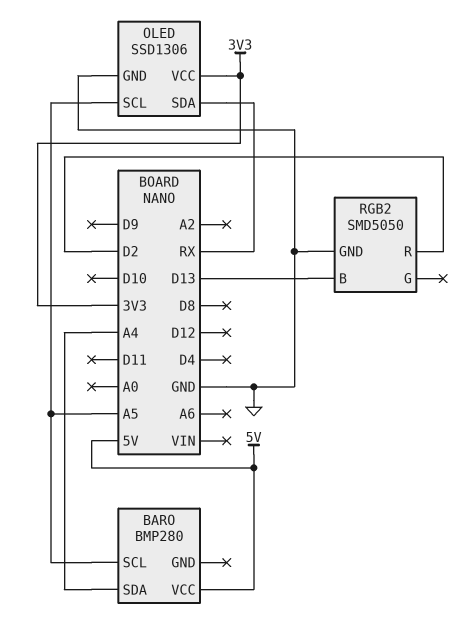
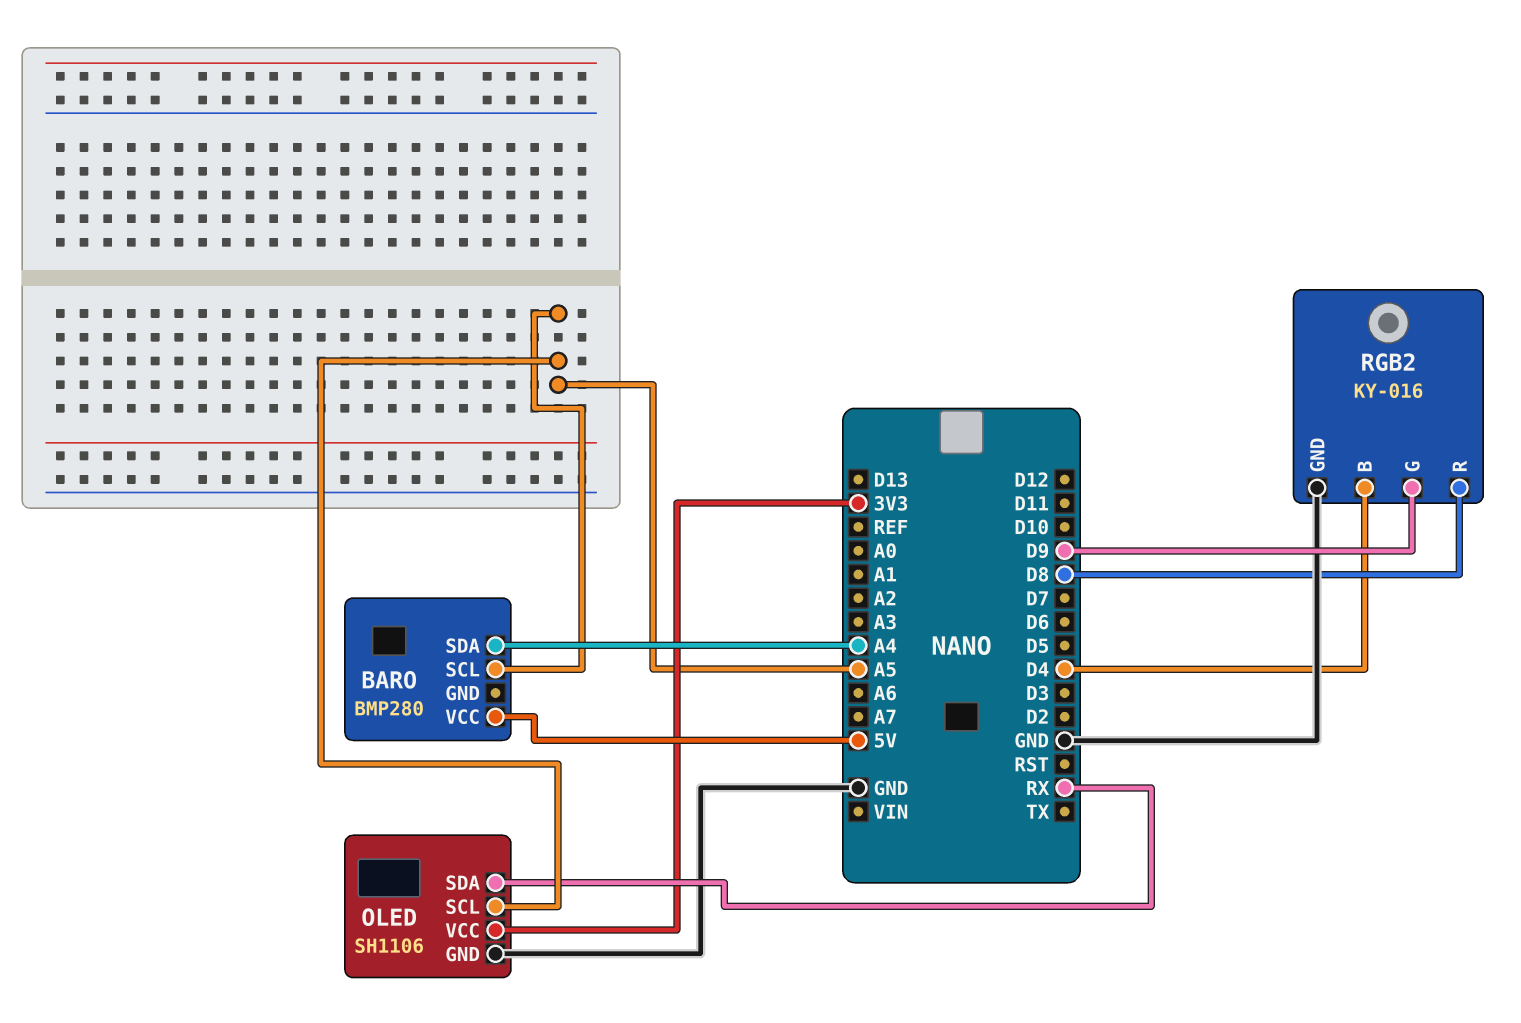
OLED: SSD1306 -> SH1106
RGB2: SMD5050 -> KY-016
RGB2 pin B: D13 -> D4
RGB2 pin G: none -> D9
RGB2 pin R: D2 -> D8

